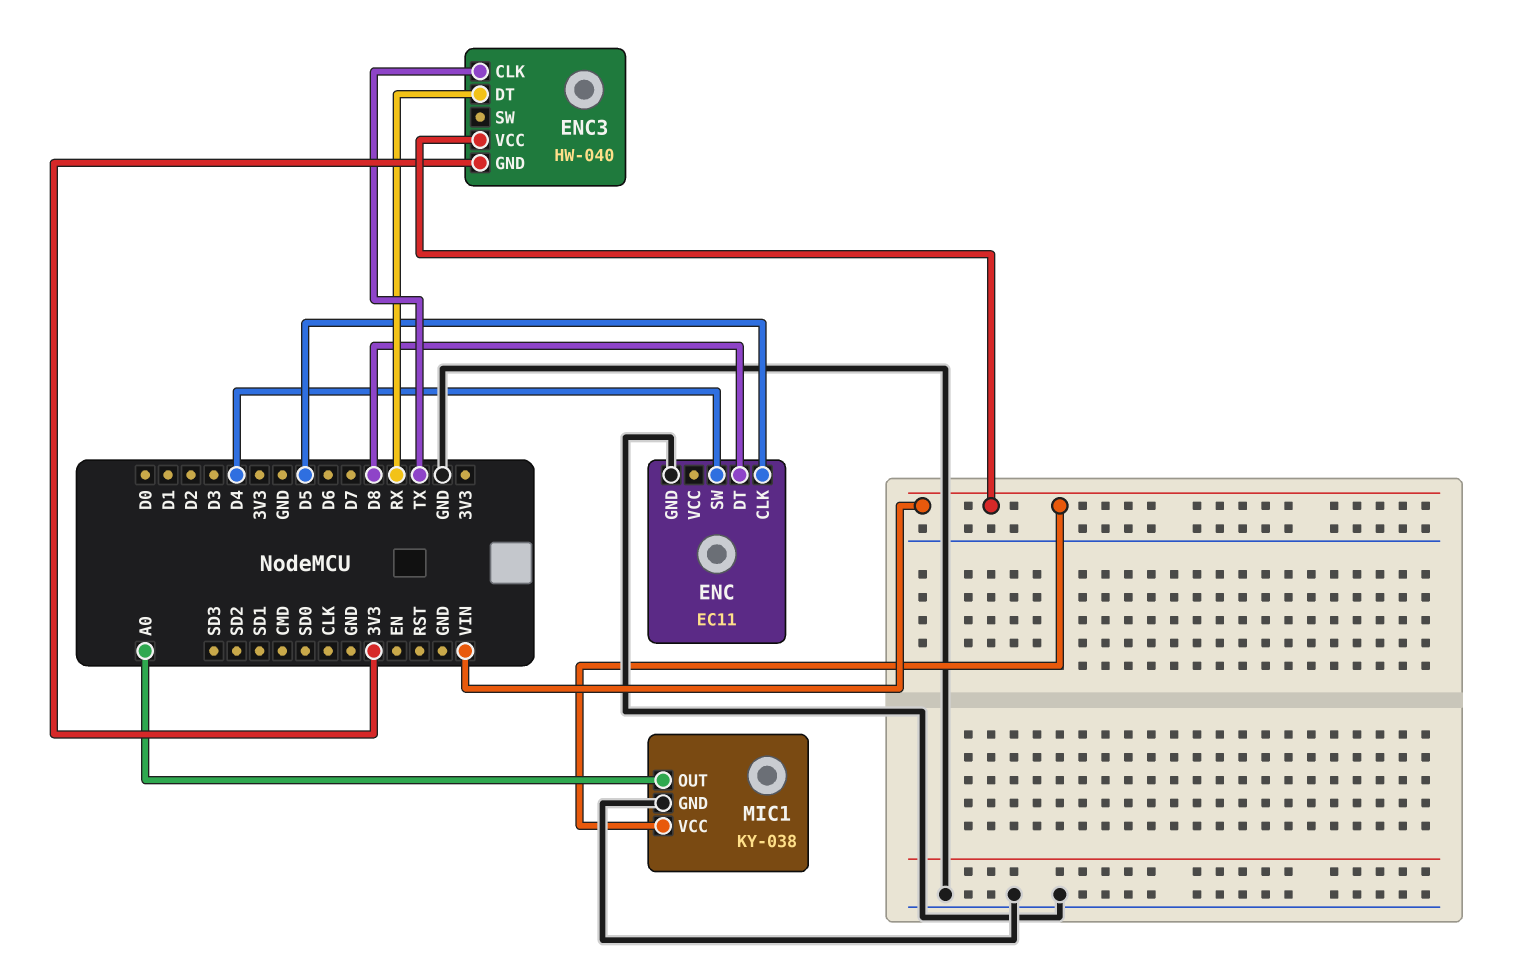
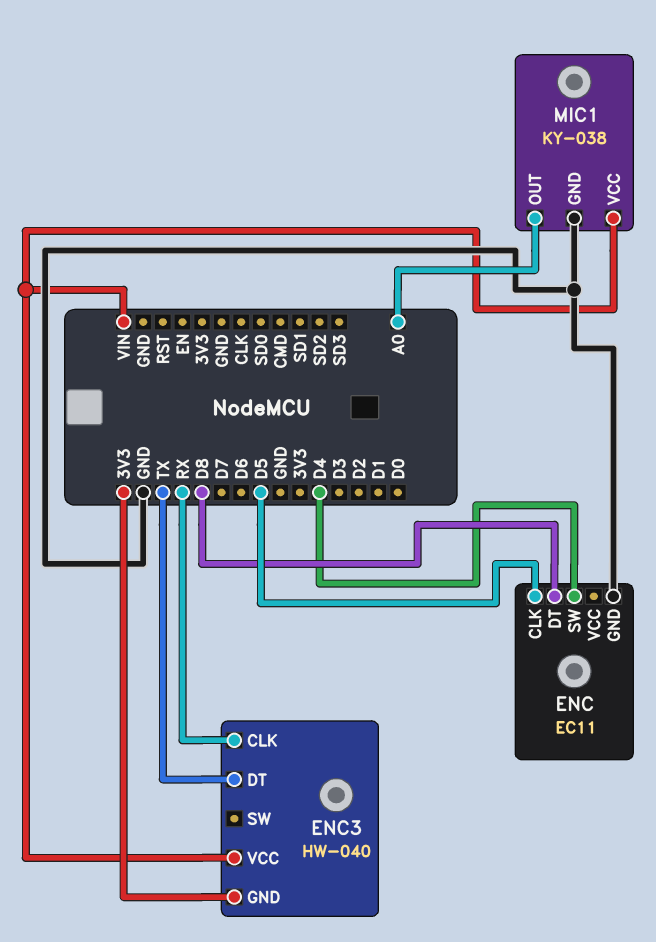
ENC3 pin CLK: TX -> RX
ENC3 pin DT: RX -> TX

